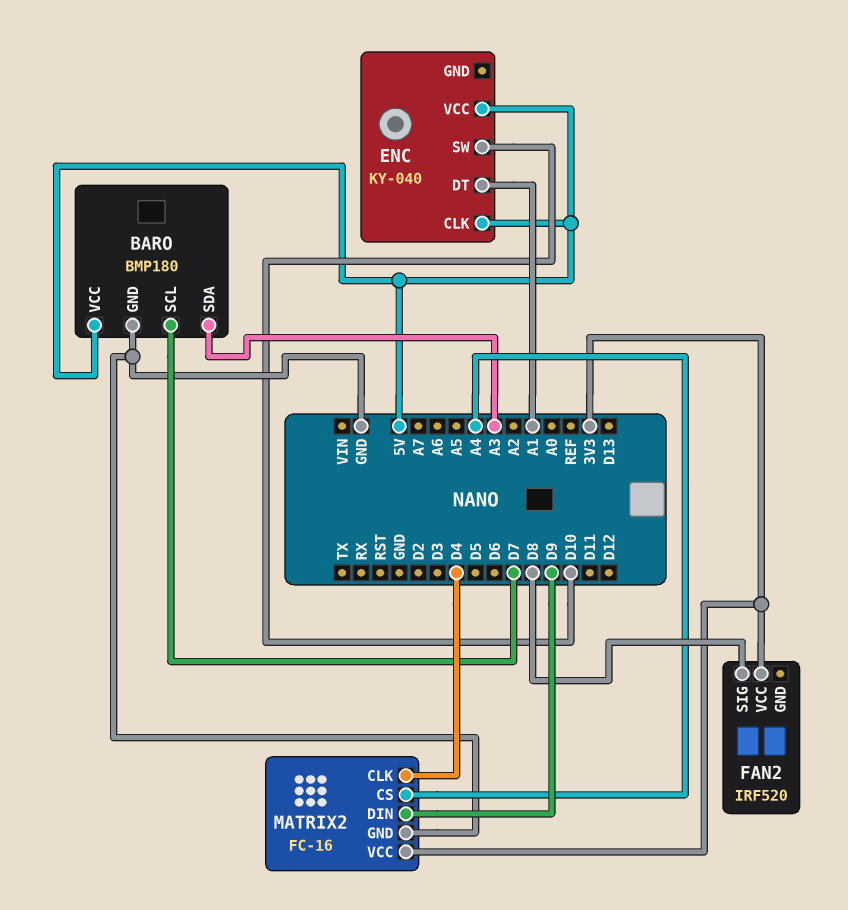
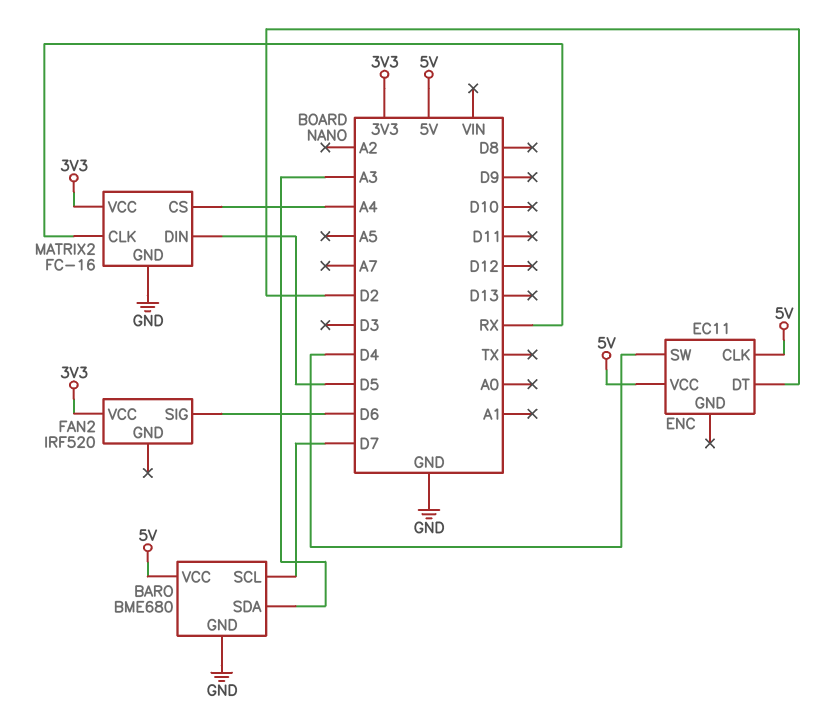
BARO: BMP180 -> BME680
ENC: KY-040 -> EC11
ENC pin DT: A1 -> D2
ENC pin SW: D10 -> D4
FAN2 pin SIG: D8 -> D6
MATRIX2 pin CLK: D4 -> RX
MATRIX2 pin DIN: D9 -> D5

